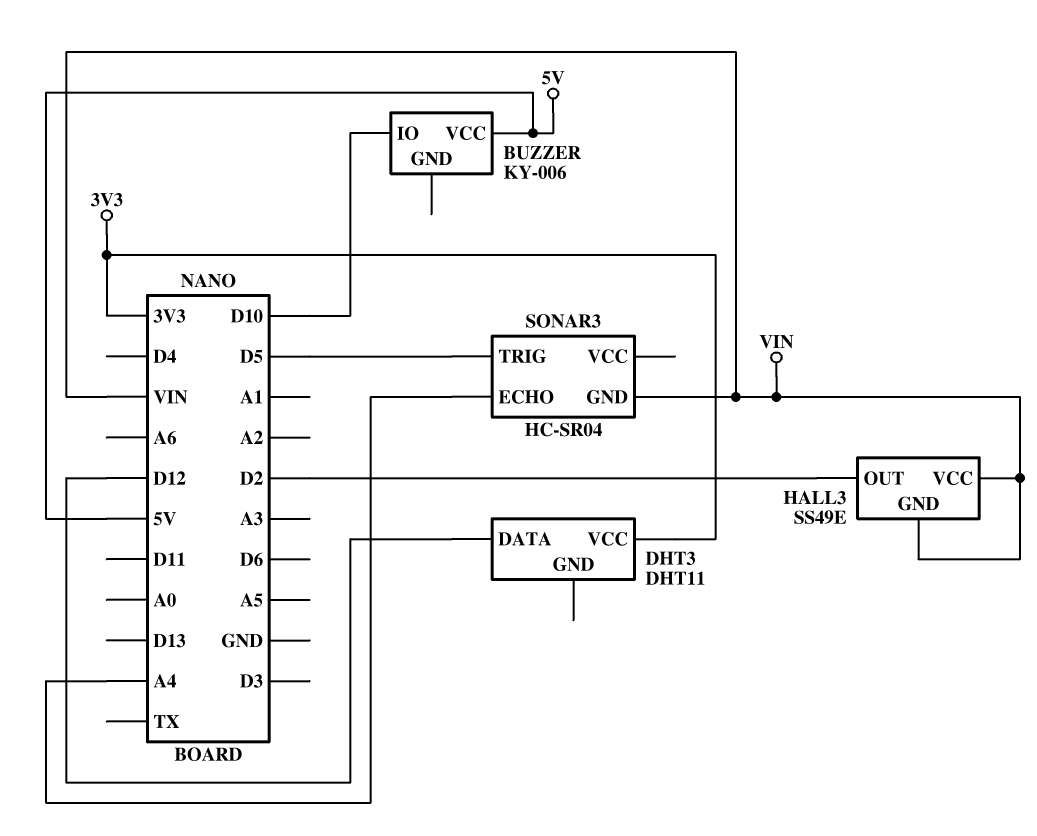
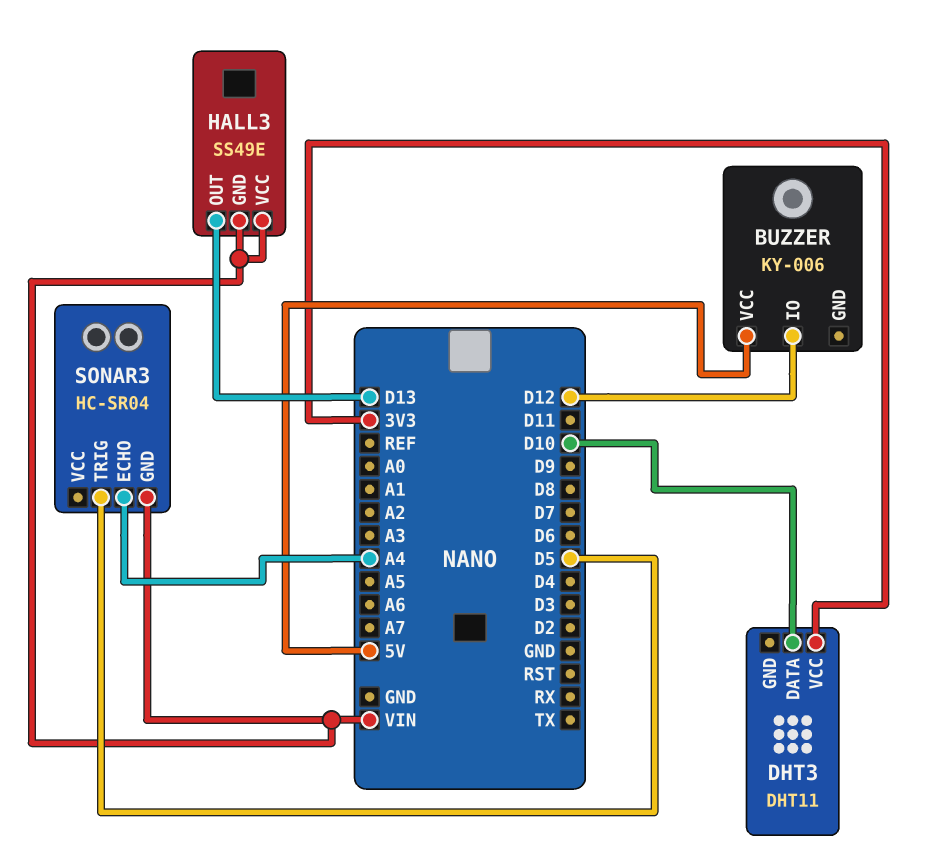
BUZZER pin IO: D10 -> D12
DHT3 pin DATA: D12 -> D10
HALL3 pin OUT: D2 -> D13

